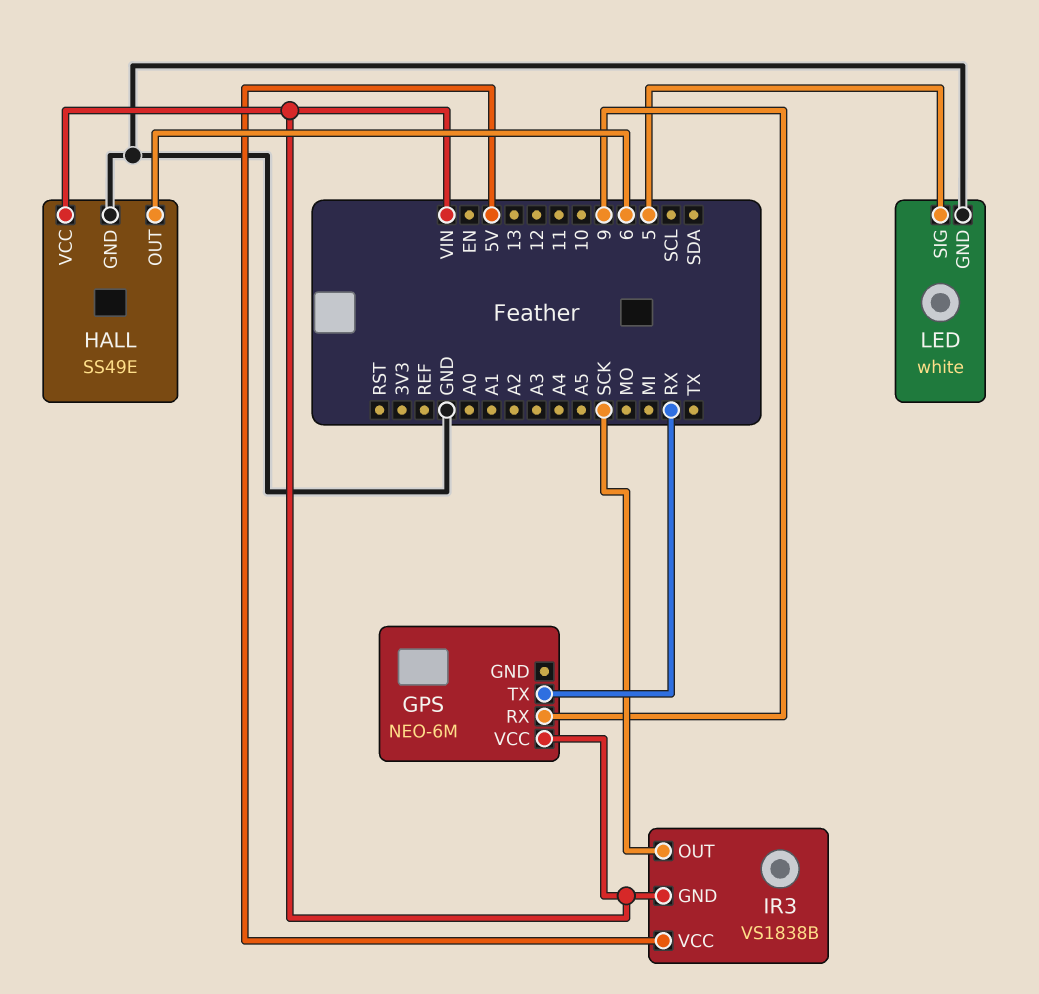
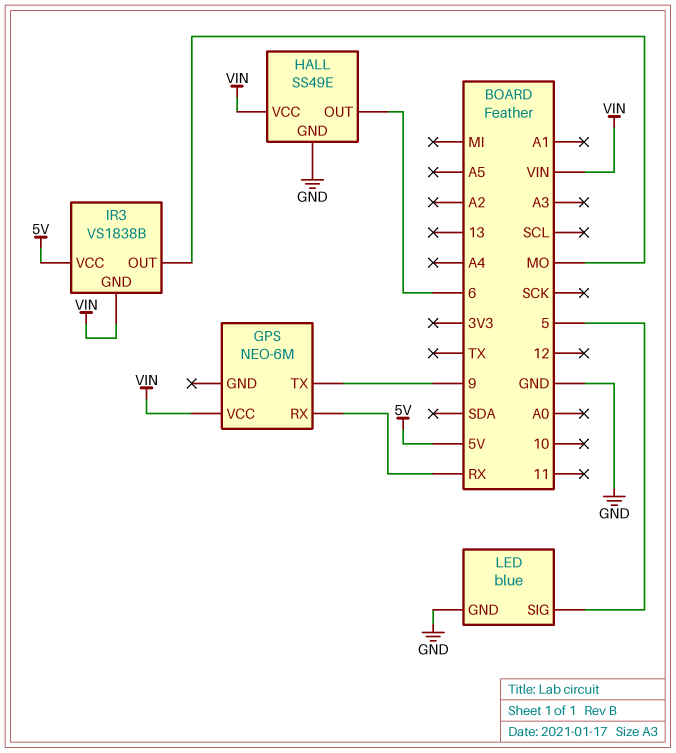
GPS pin RX: 9 -> RX
GPS pin TX: RX -> 9
IR3 pin OUT: SCK -> MO
LED: white -> blue

